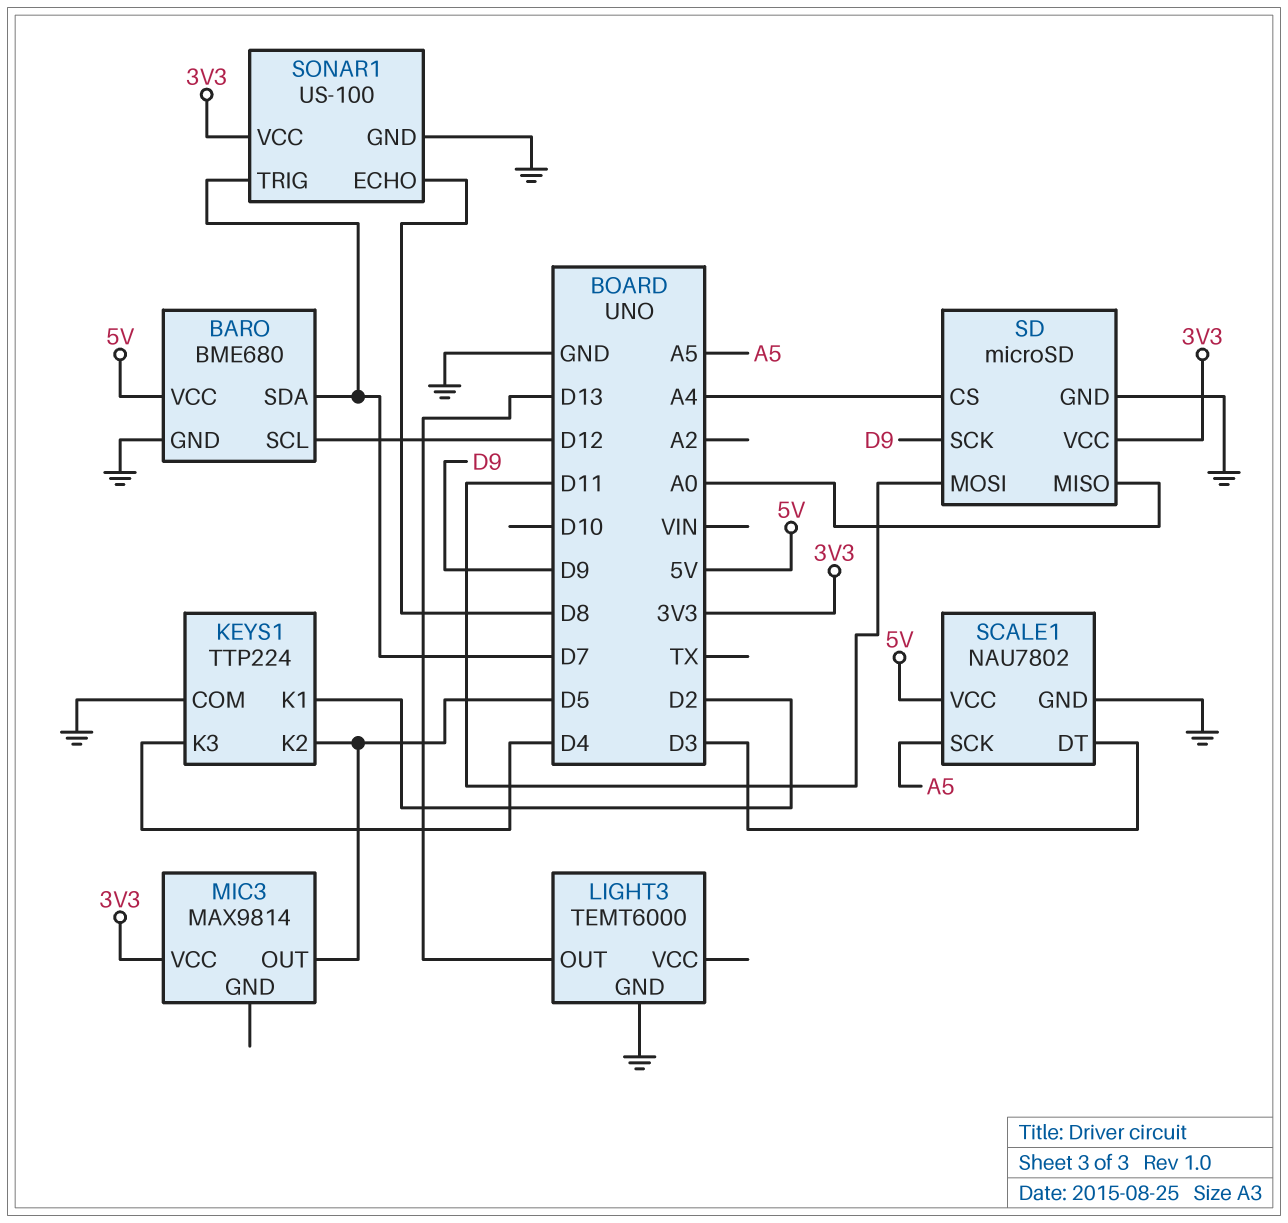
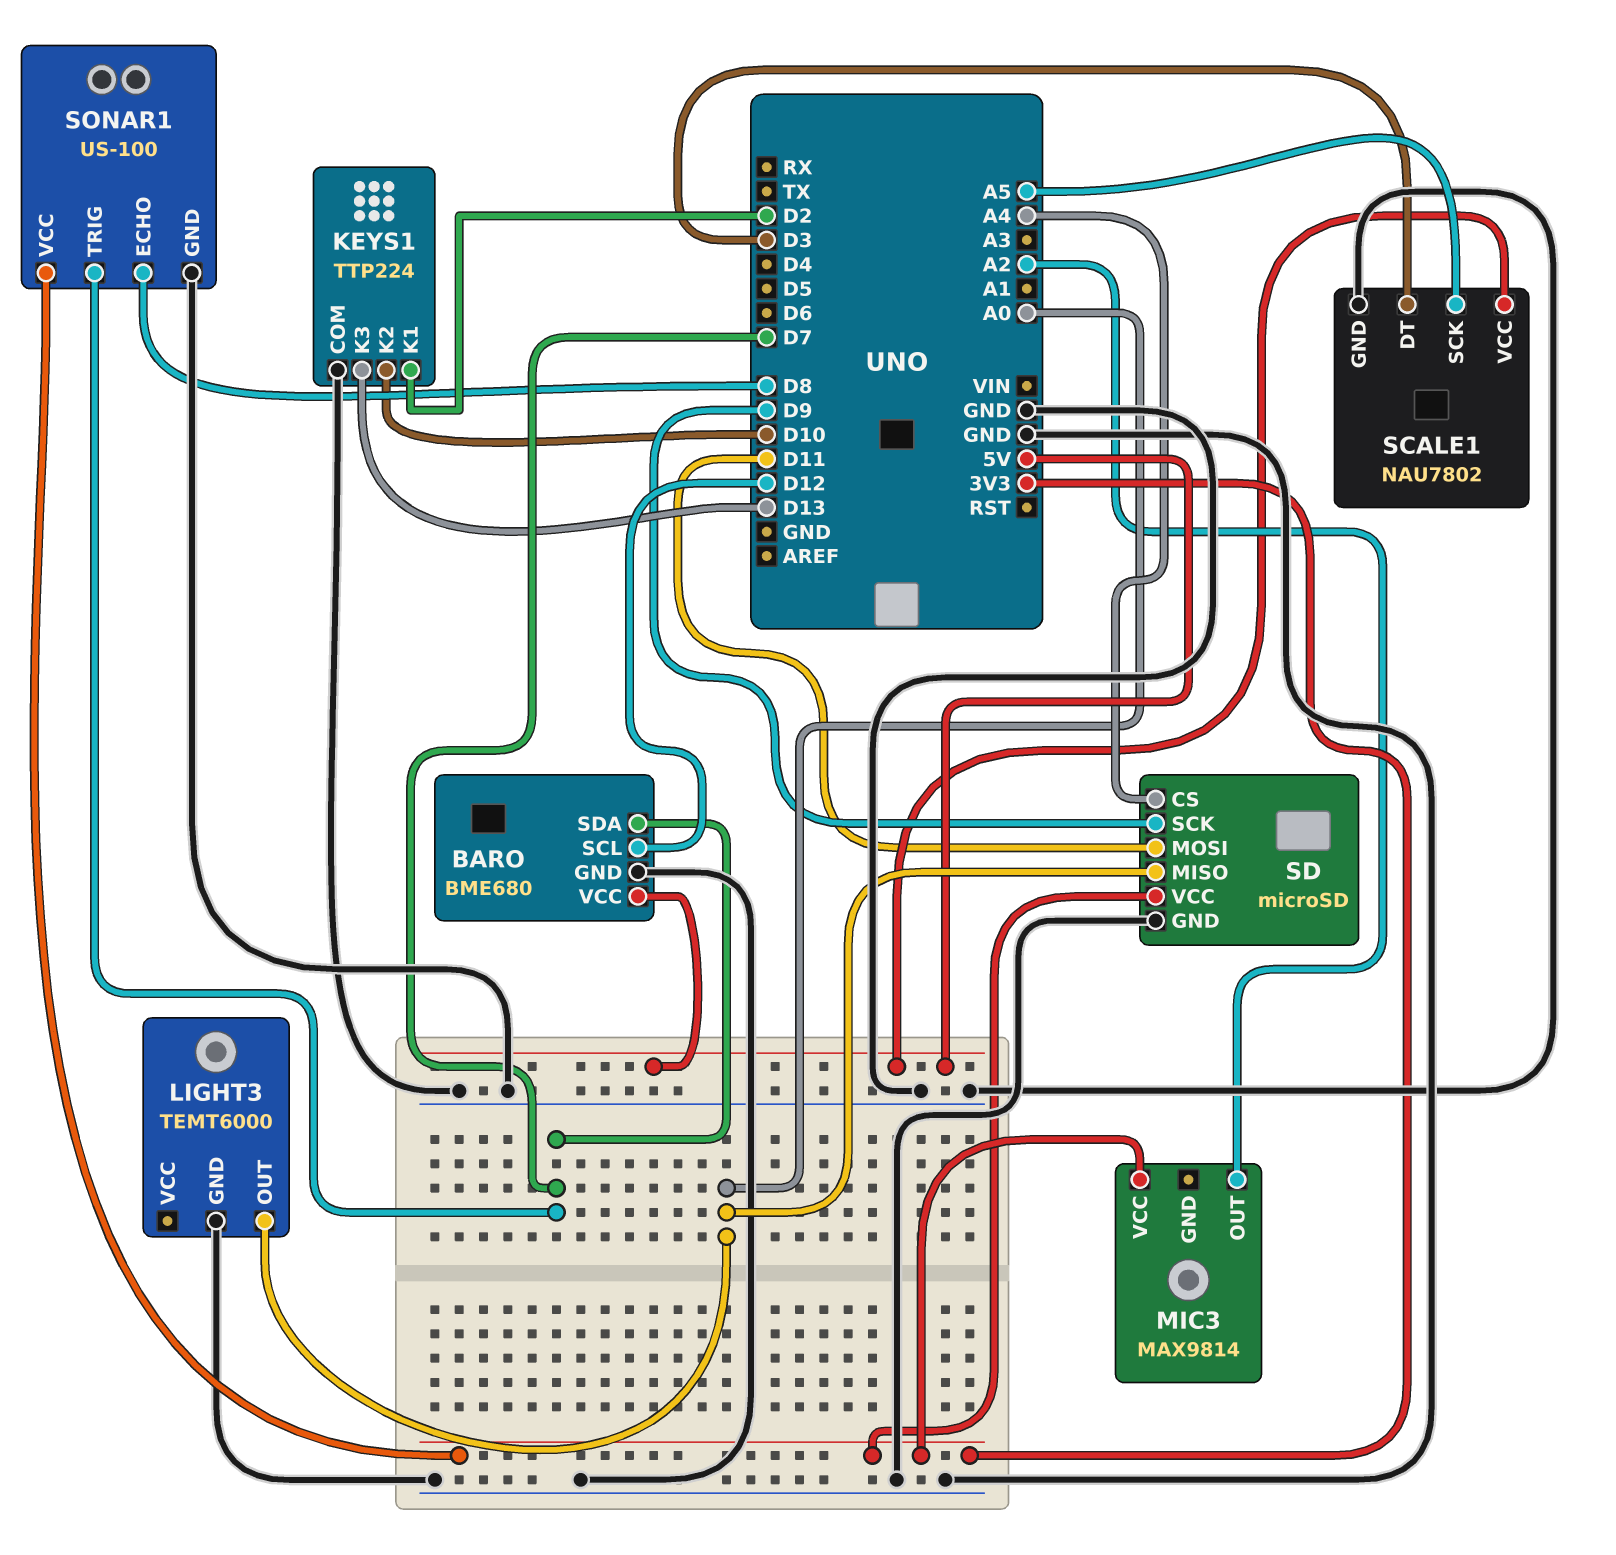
KEYS1 pin K2: D5 -> D10
KEYS1 pin K3: D4 -> D13
LIGHT3 pin OUT: D13 -> A0
MIC3 pin OUT: D5 -> A2

